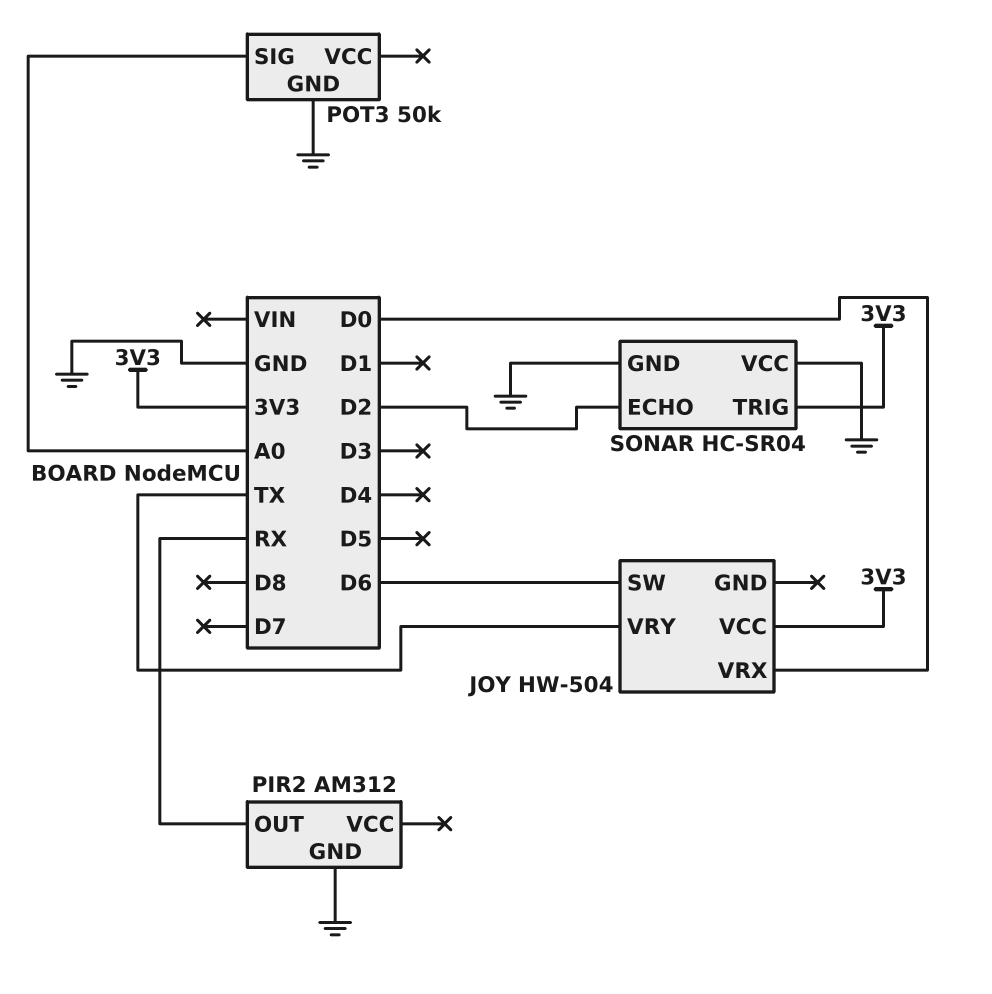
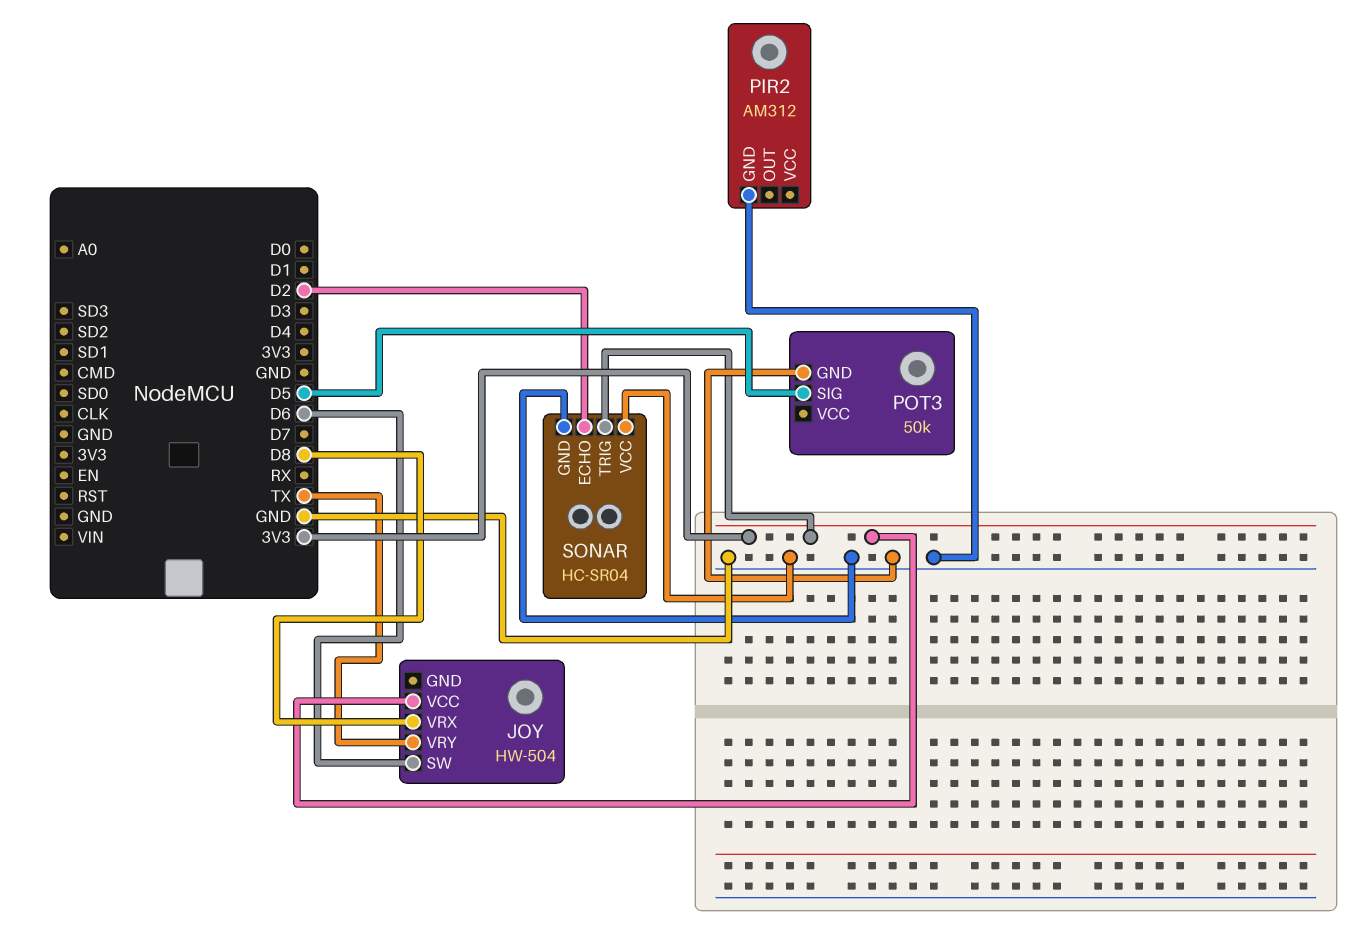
JOY pin VRX: D0 -> D8
PIR2 pin OUT: RX -> none
POT3 pin SIG: A0 -> D5

